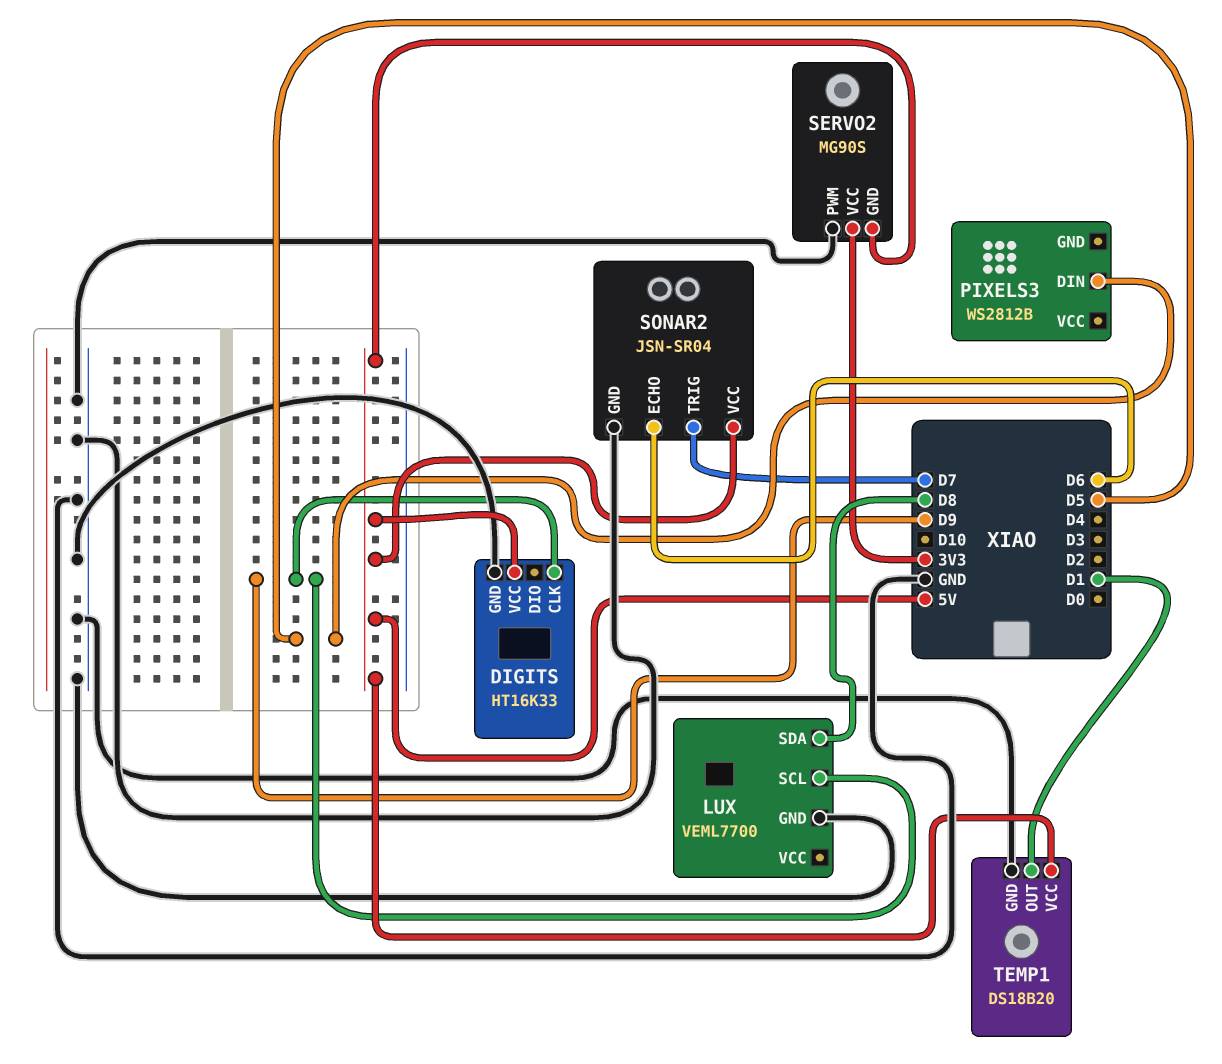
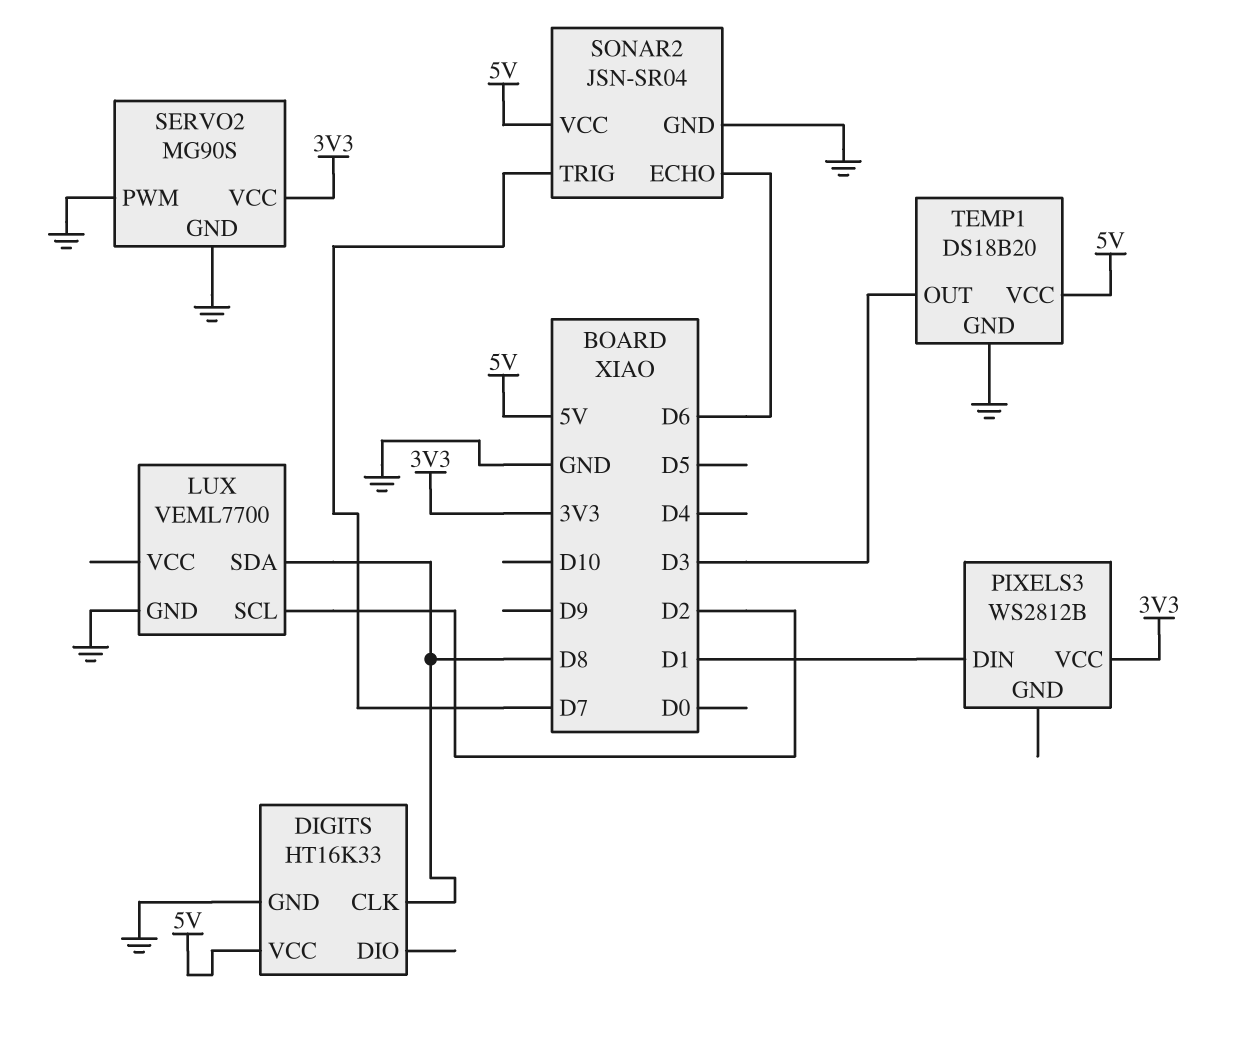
DIGITS pin CLK: D9 -> D8
LUX pin SCL: D9 -> D2
PIXELS3 pin DIN: D5 -> D1
PIXELS3 pin VCC: none -> 3V3
SERVO2 pin GND: 5V -> GND
TEMP1 pin OUT: D1 -> D3

